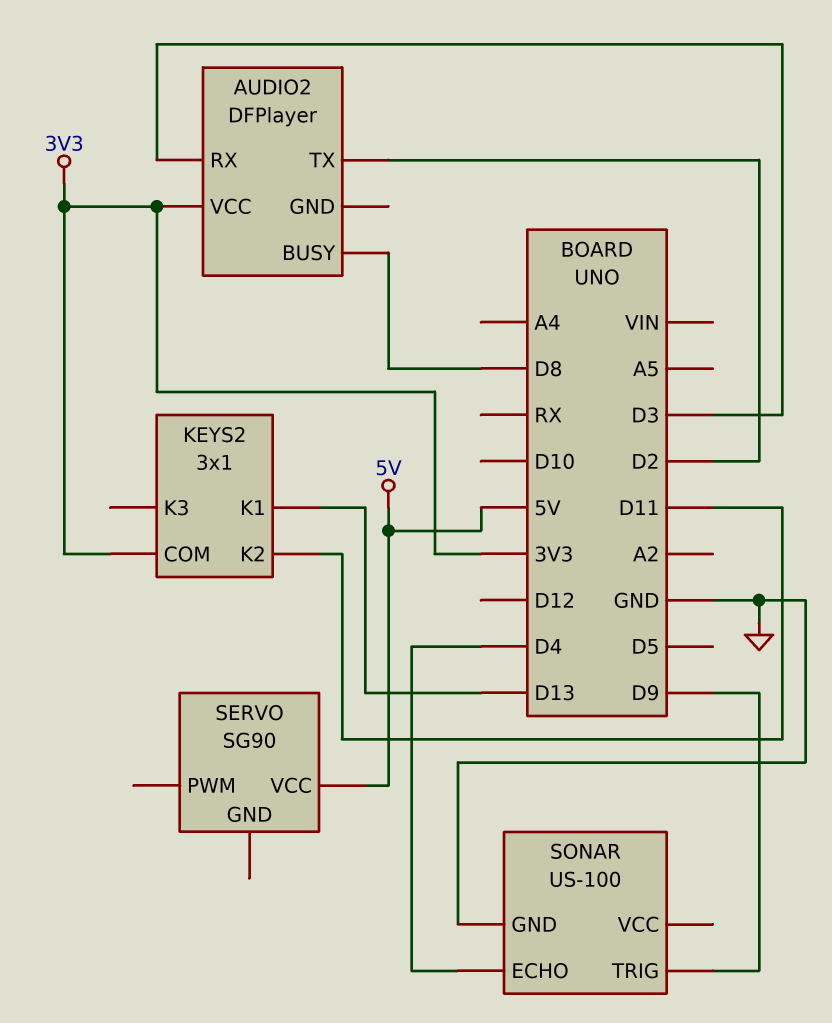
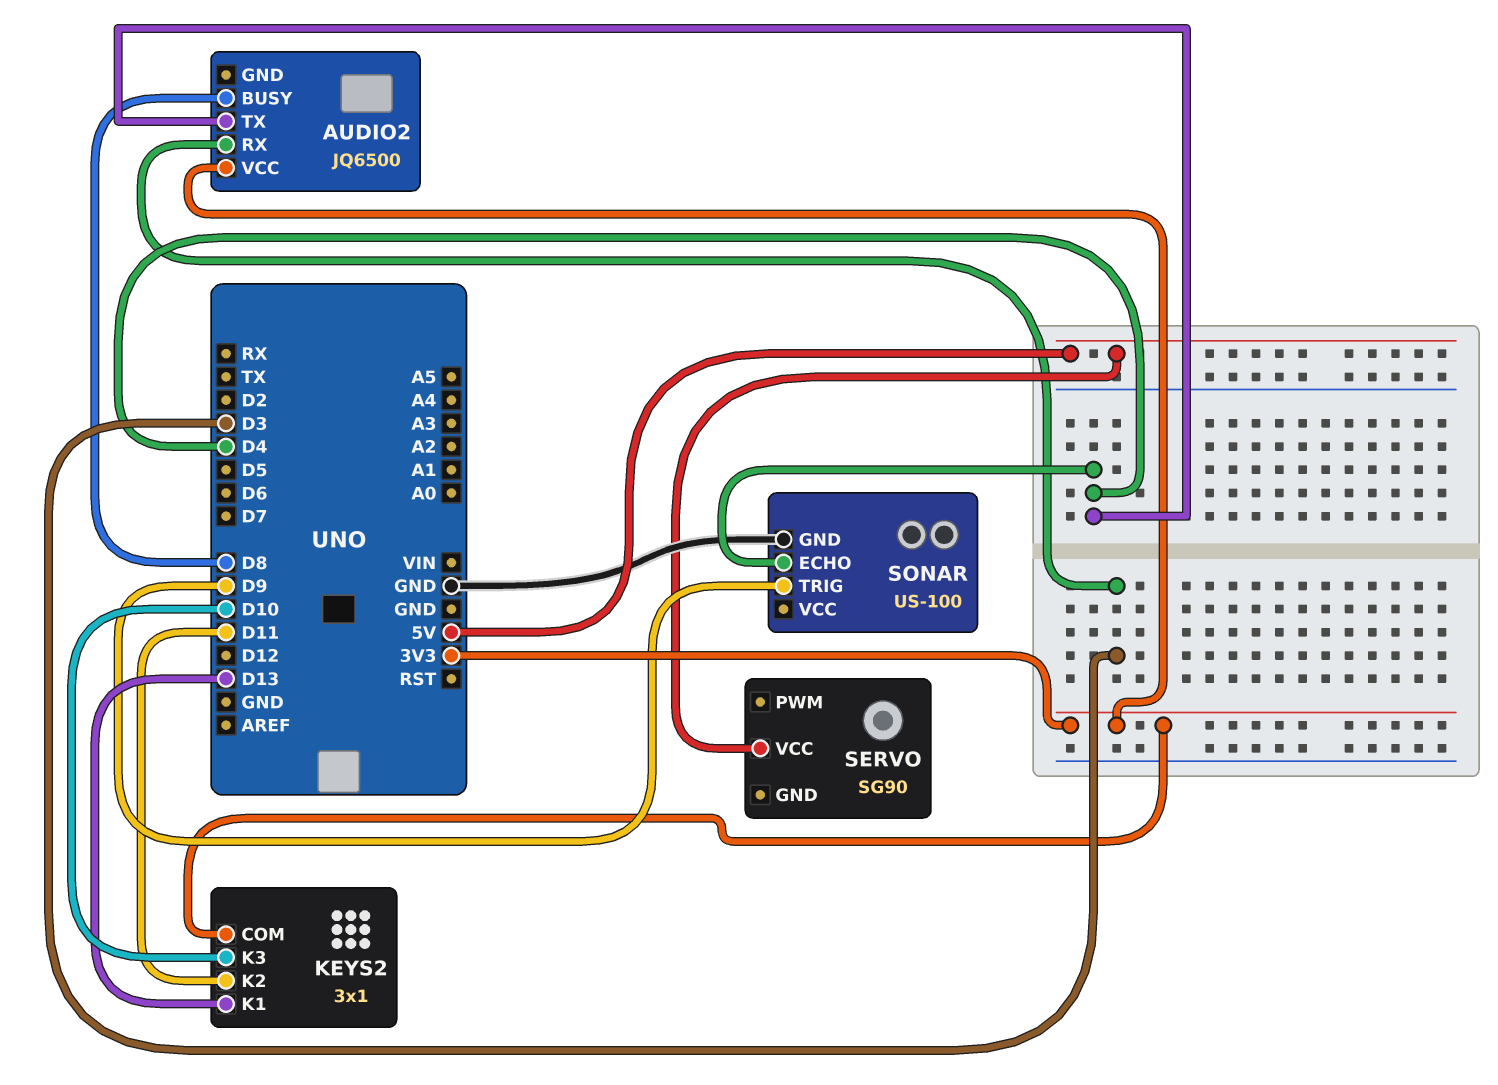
AUDIO2: DFPlayer -> JQ6500
AUDIO2 pin TX: D2 -> D4
KEYS2 pin K3: none -> D10

